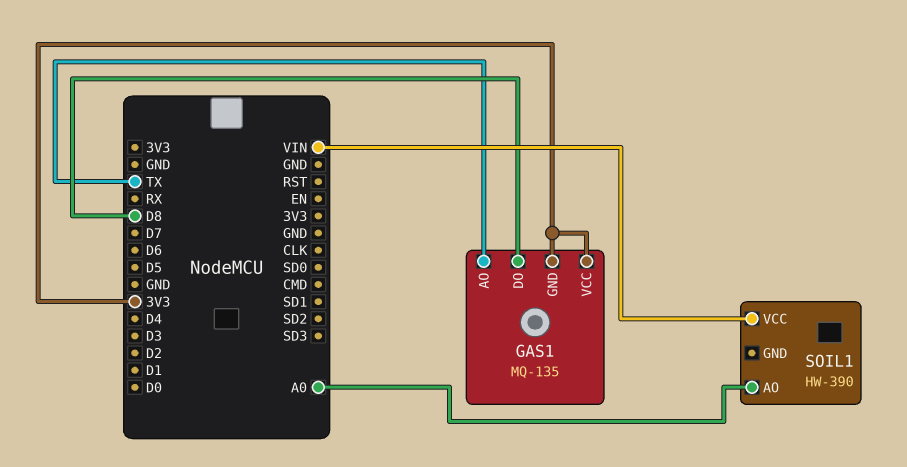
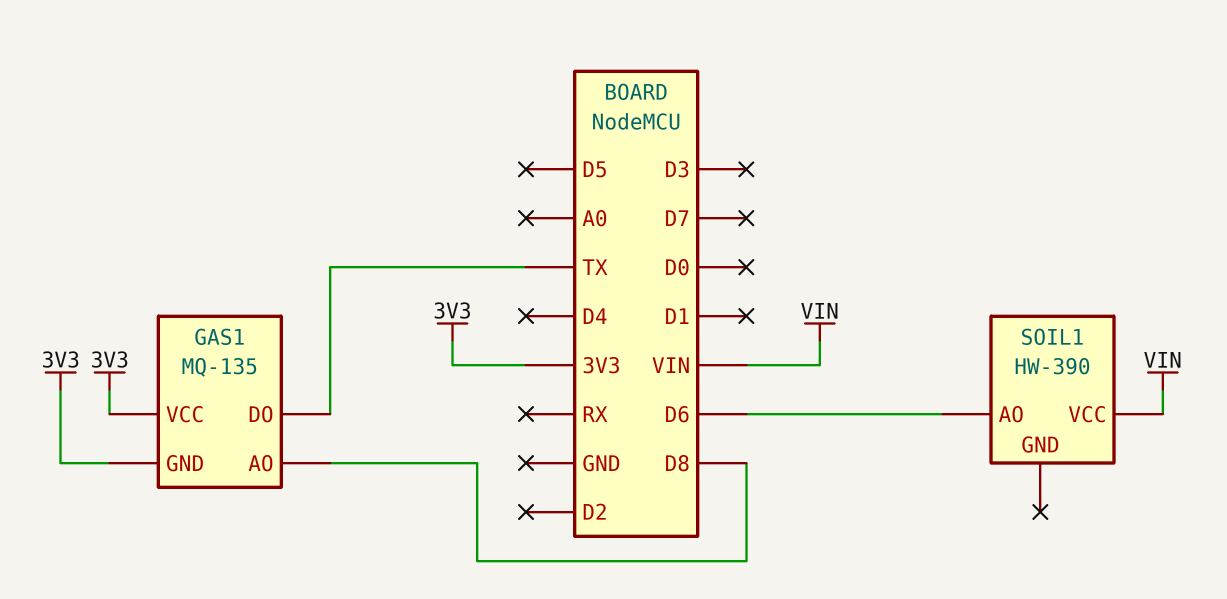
GAS1 pin AO: TX -> D8
GAS1 pin DO: D8 -> TX
SOIL1 pin AO: A0 -> D6

